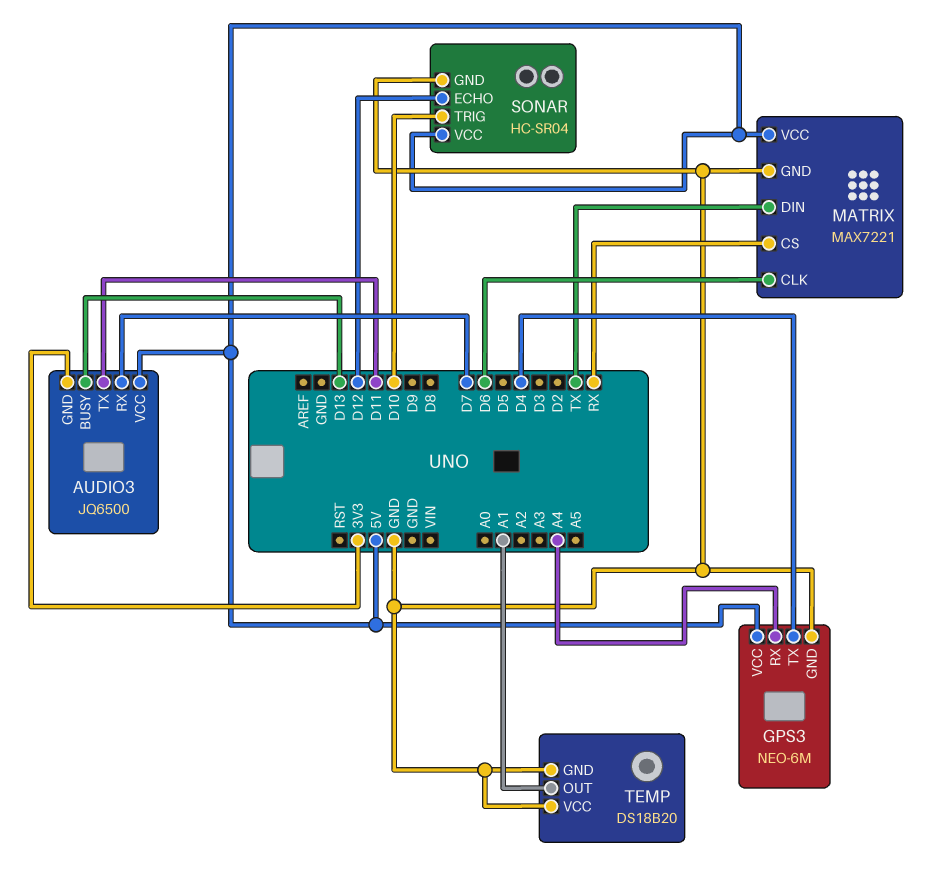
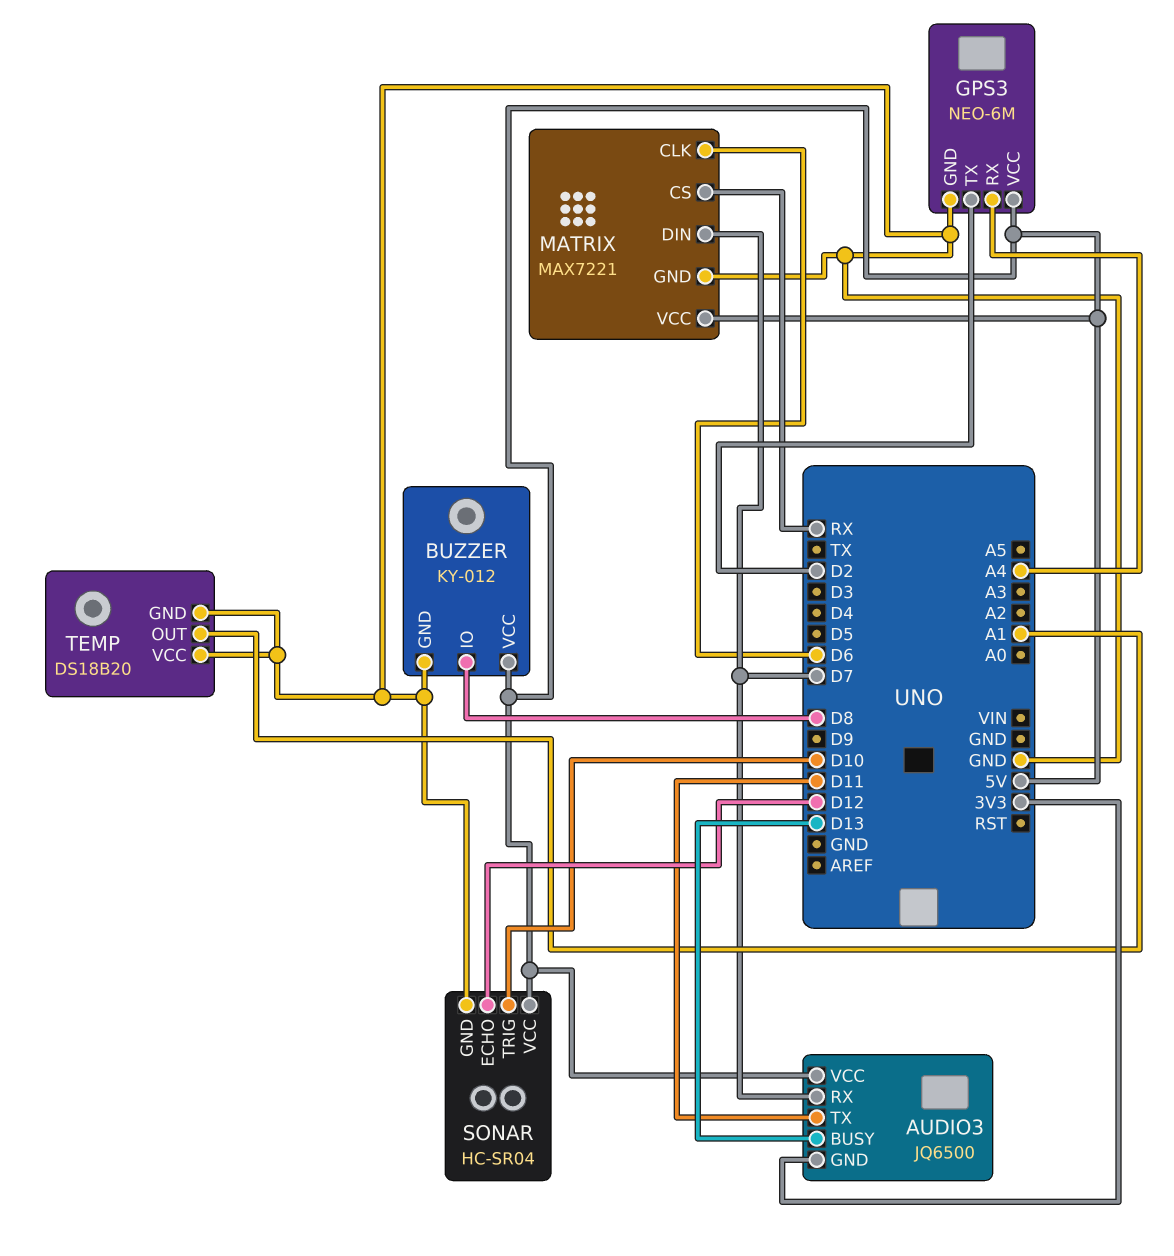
BUZZER: none -> KY-012
BUZZER pin GND: none -> GND
BUZZER pin IO: none -> D8
BUZZER pin VCC: none -> 5V
GPS3 pin TX: D4 -> D2
MATRIX pin DIN: TX -> D7

